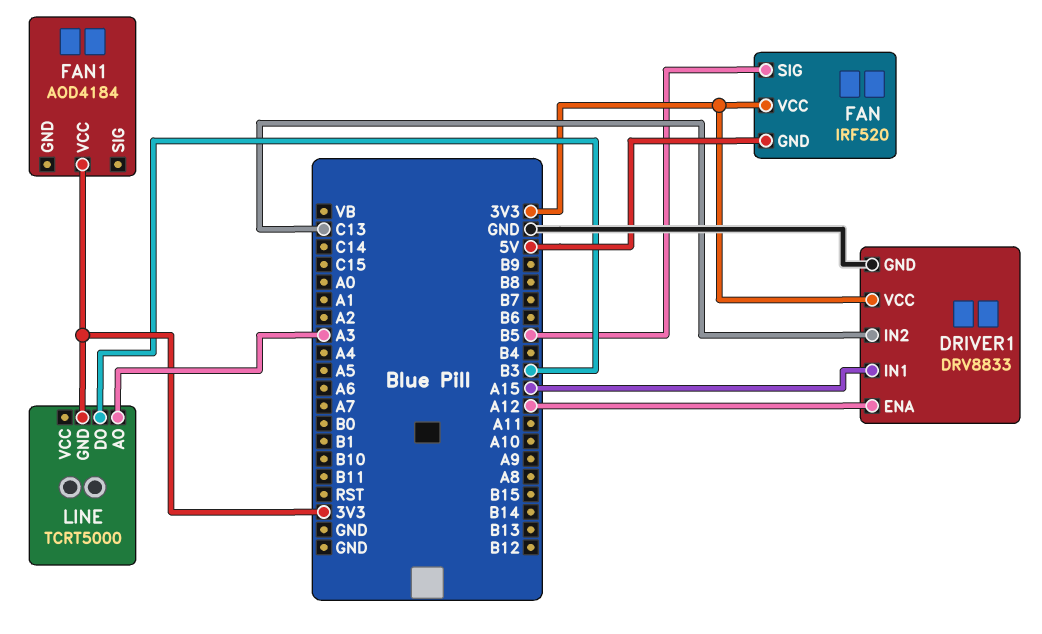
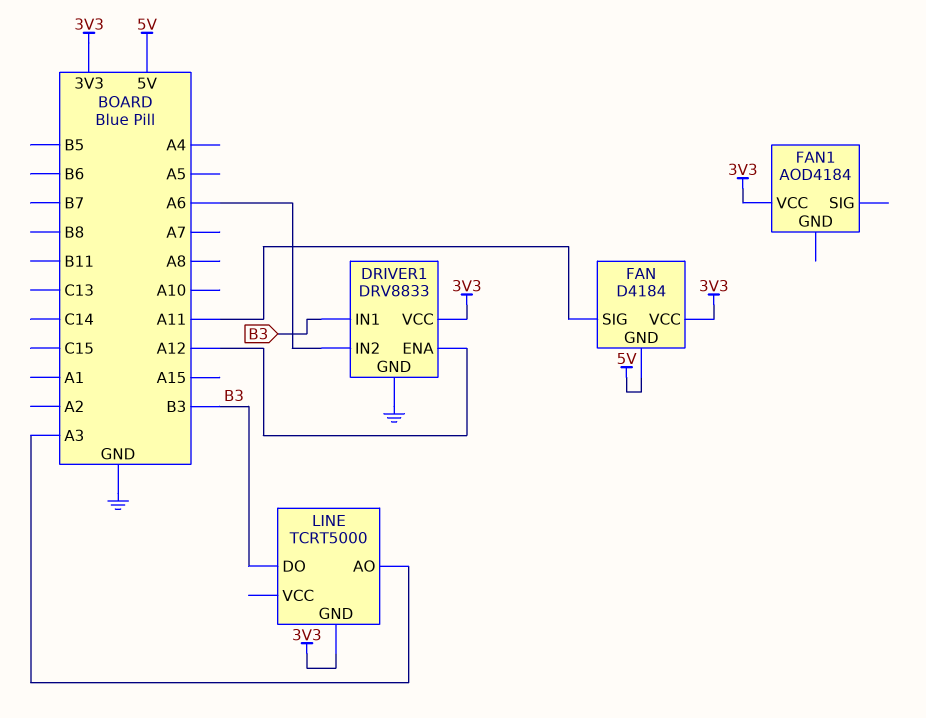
DRIVER1 pin IN1: A15 -> B3
DRIVER1 pin IN2: C13 -> A6
FAN: IRF520 -> D4184
FAN pin SIG: B5 -> A11

